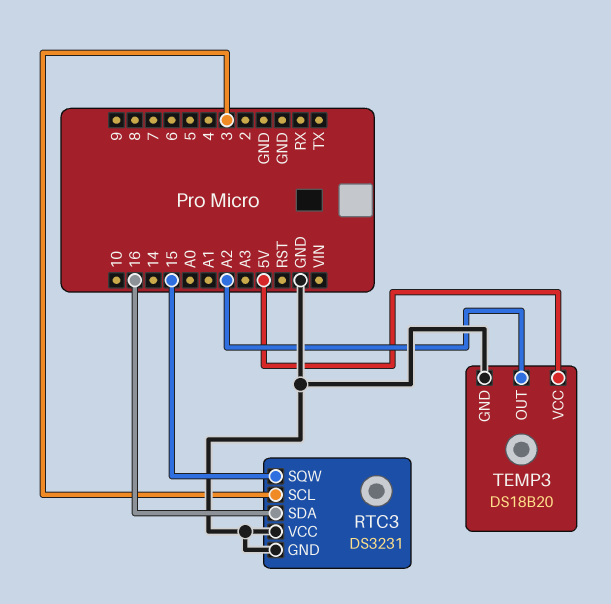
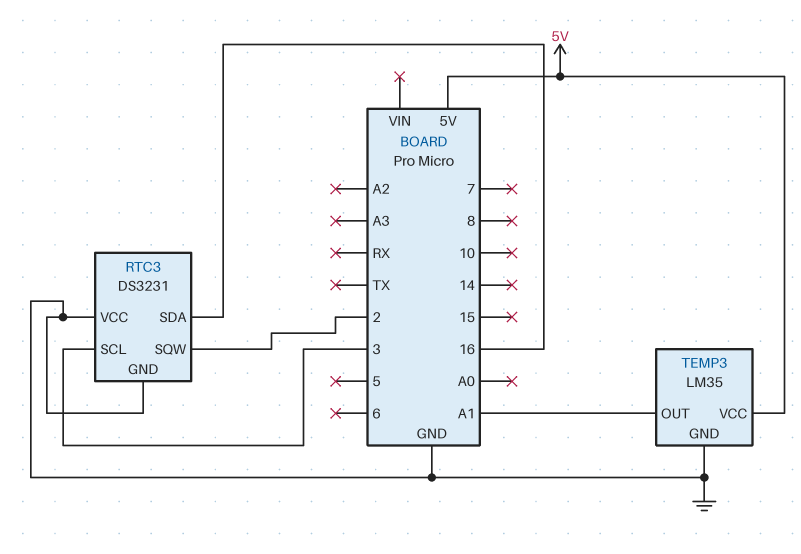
RTC3 pin SQW: 15 -> 2
TEMP3: DS18B20 -> LM35
TEMP3 pin OUT: A2 -> A1

